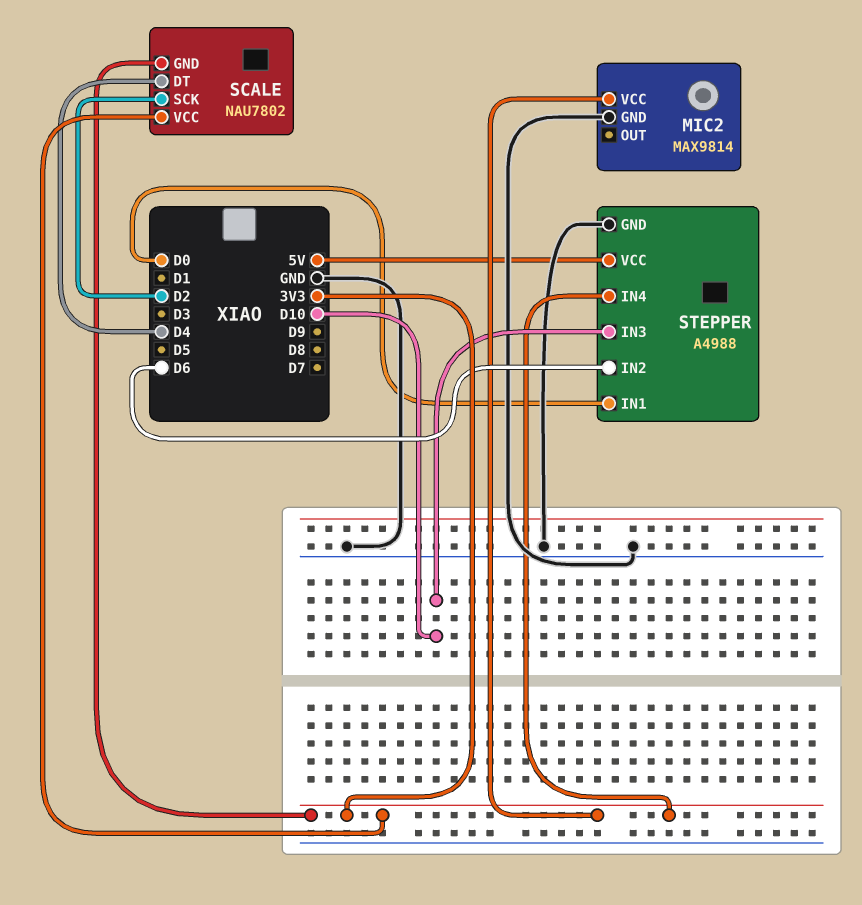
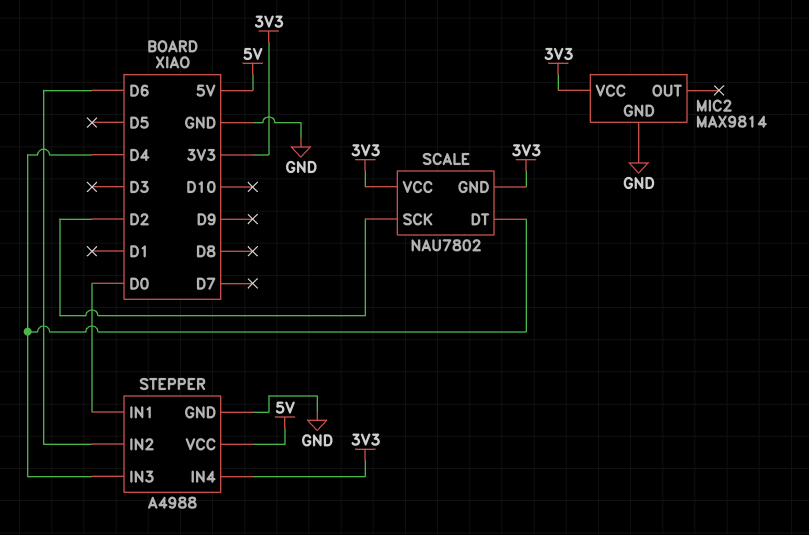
STEPPER pin IN3: D10 -> D4

